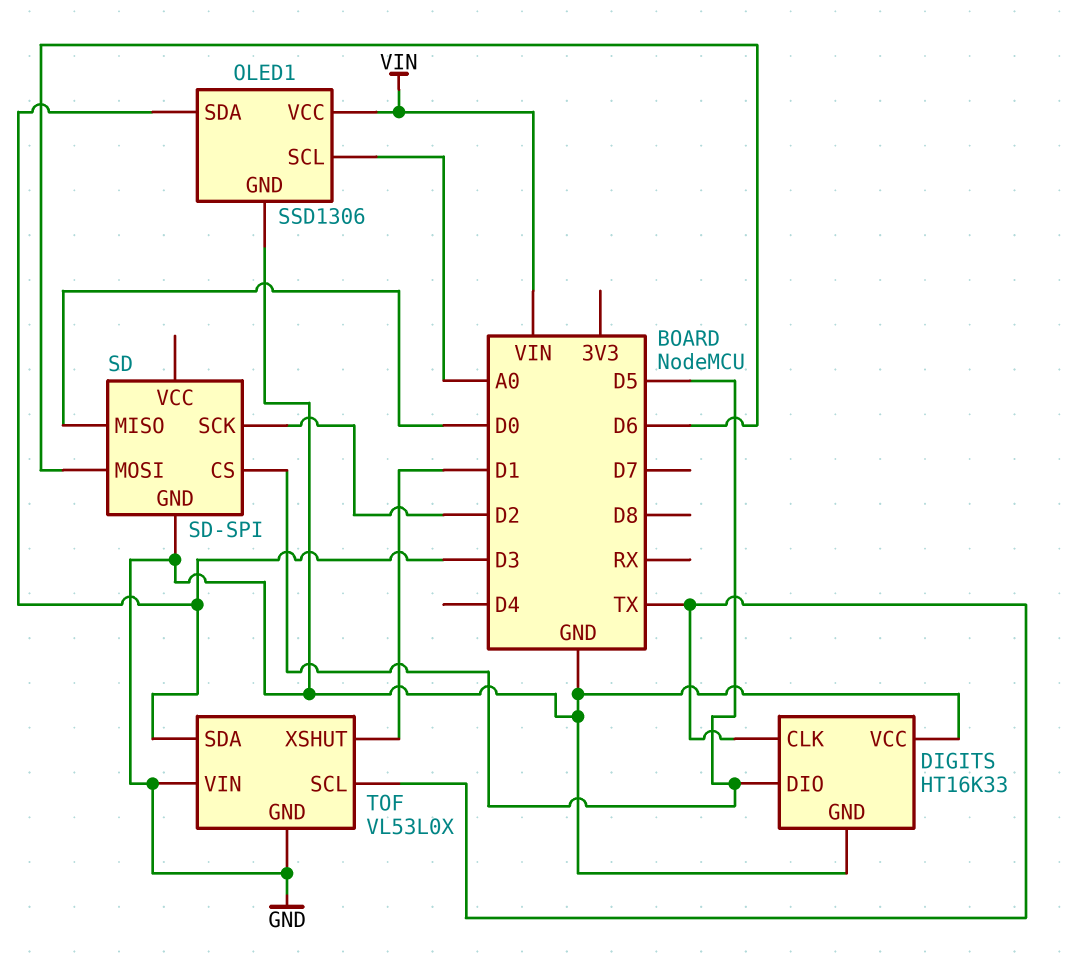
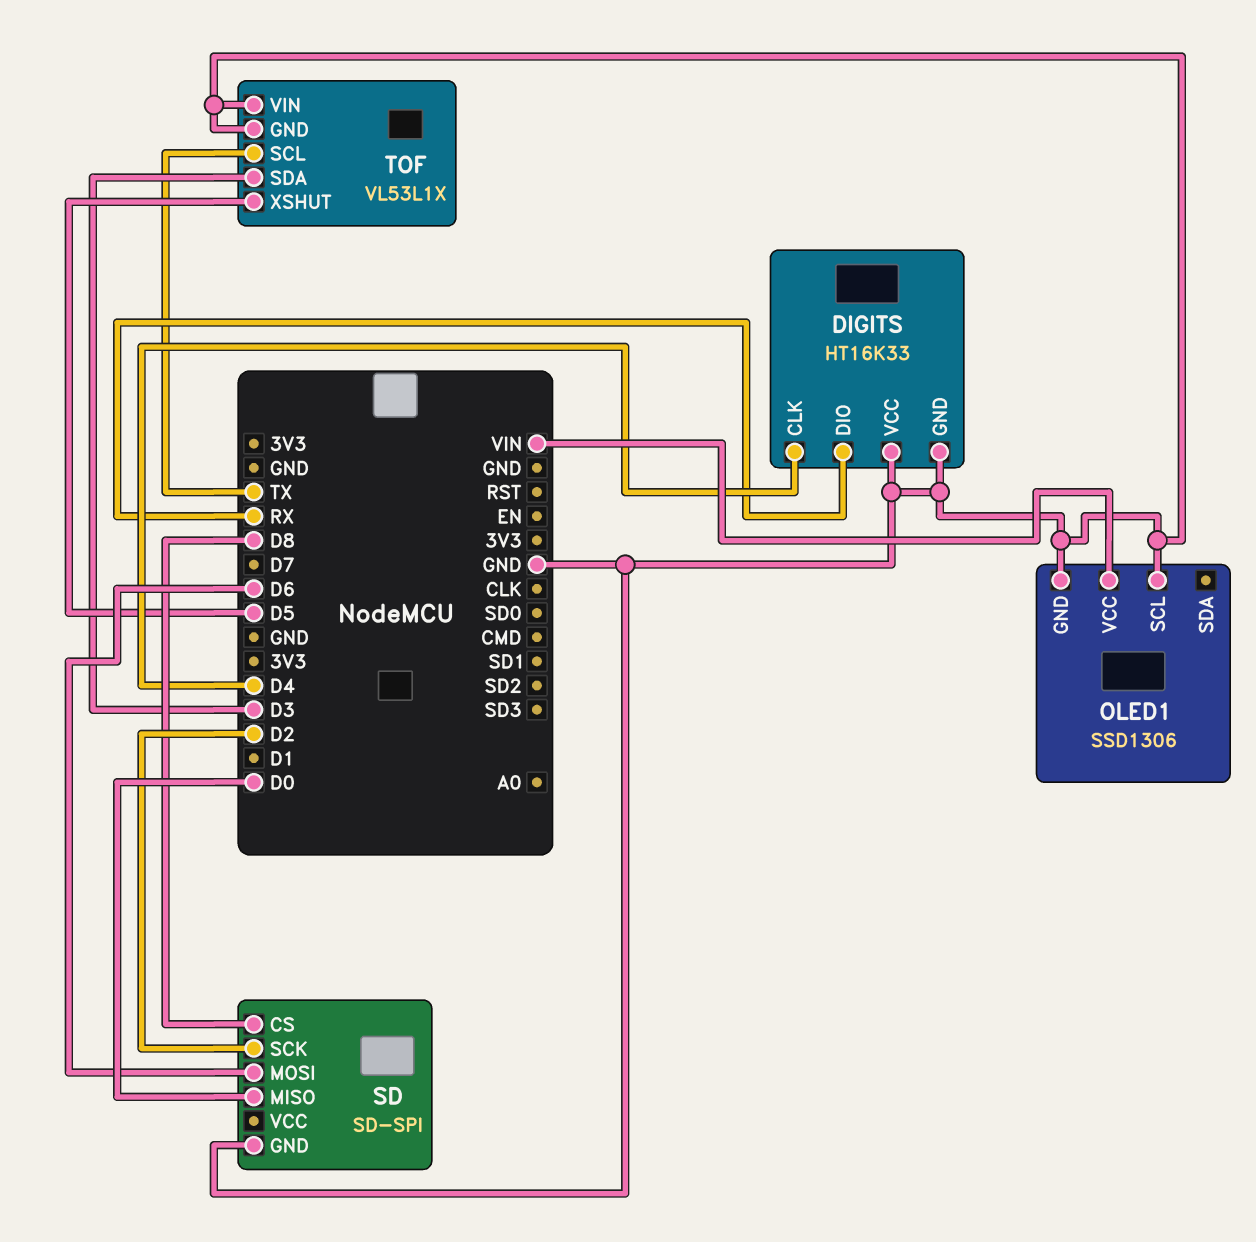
DIGITS pin CLK: TX -> D4
DIGITS pin DIO: D5 -> RX
OLED1 pin SCL: A0 -> GND
OLED1 pin SDA: D3 -> none
SD pin CS: D5 -> D8
TOF: VL53L0X -> VL53L1X
TOF pin XSHUT: D1 -> D5

